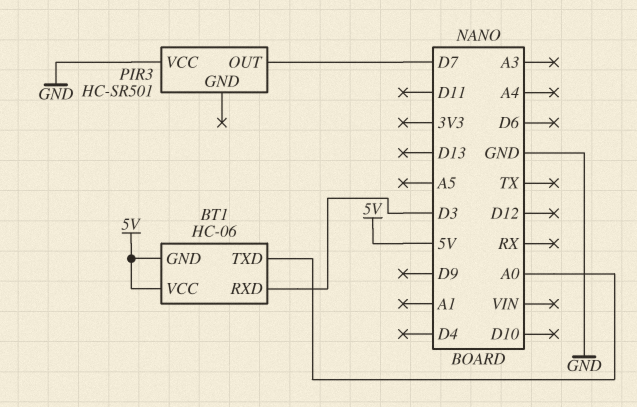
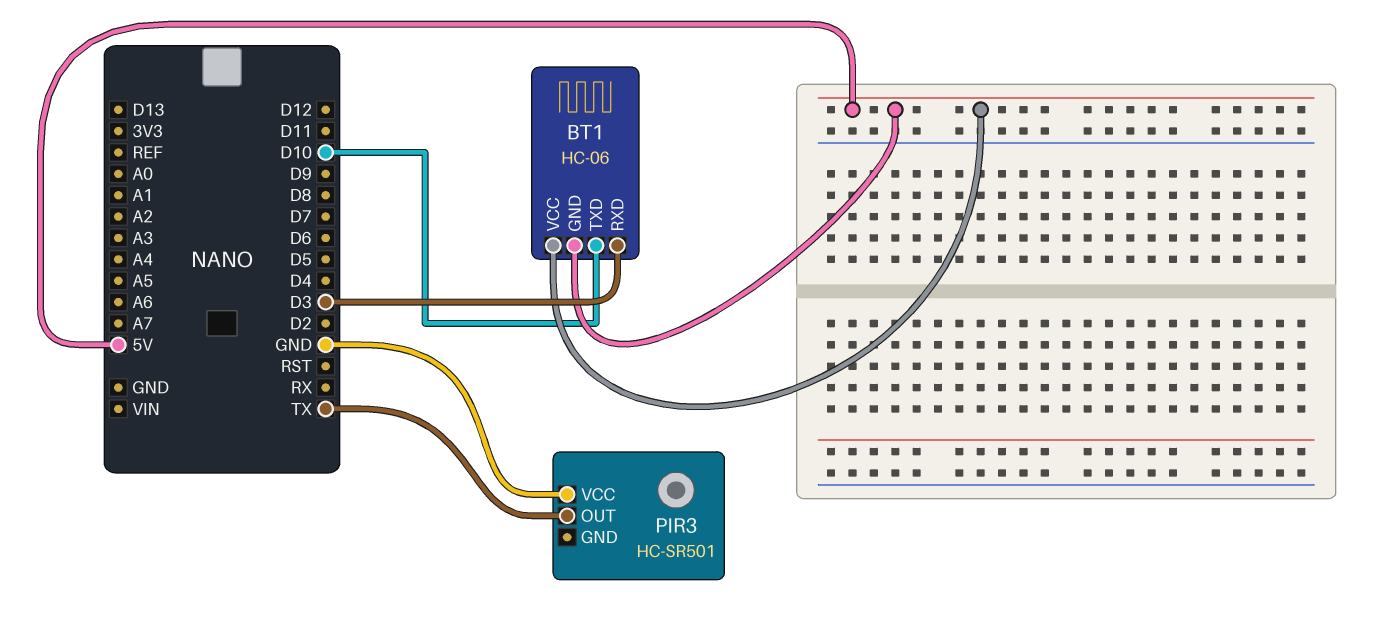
BT1 pin TXD: A0 -> D10
PIR3 pin OUT: D7 -> TX

